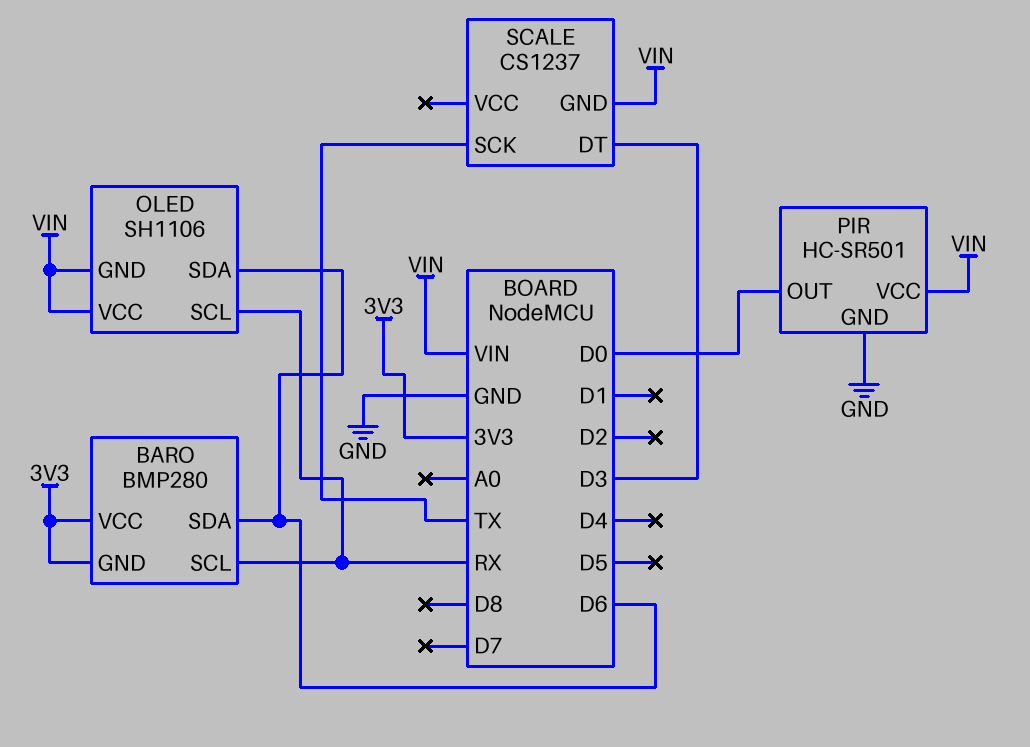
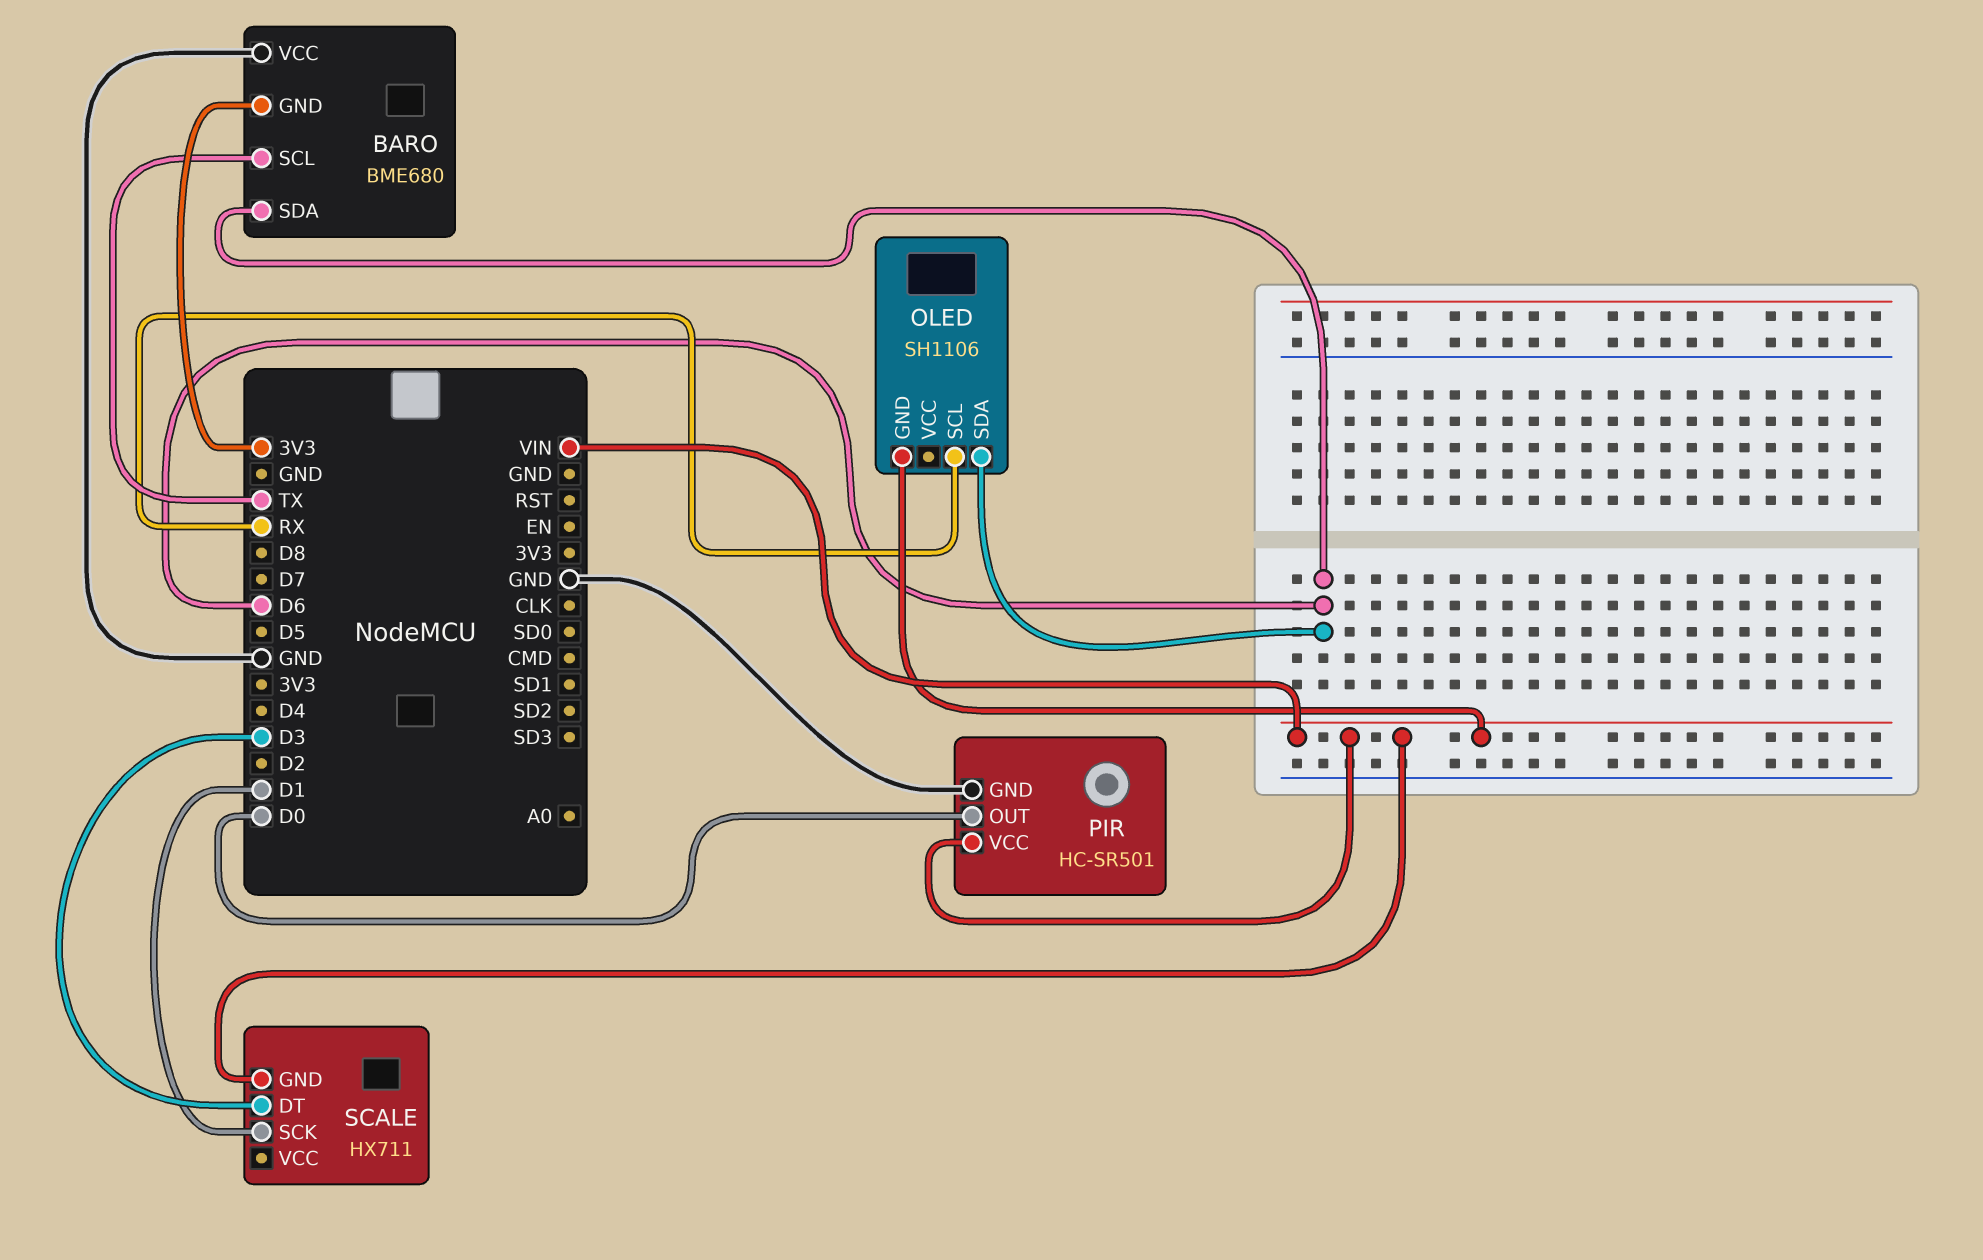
BARO: BMP280 -> BME680
BARO pin SCL: RX -> TX
BARO pin VCC: 3V3 -> GND
OLED pin VCC: VIN -> none
SCALE: CS1237 -> HX711
SCALE pin SCK: TX -> D1

